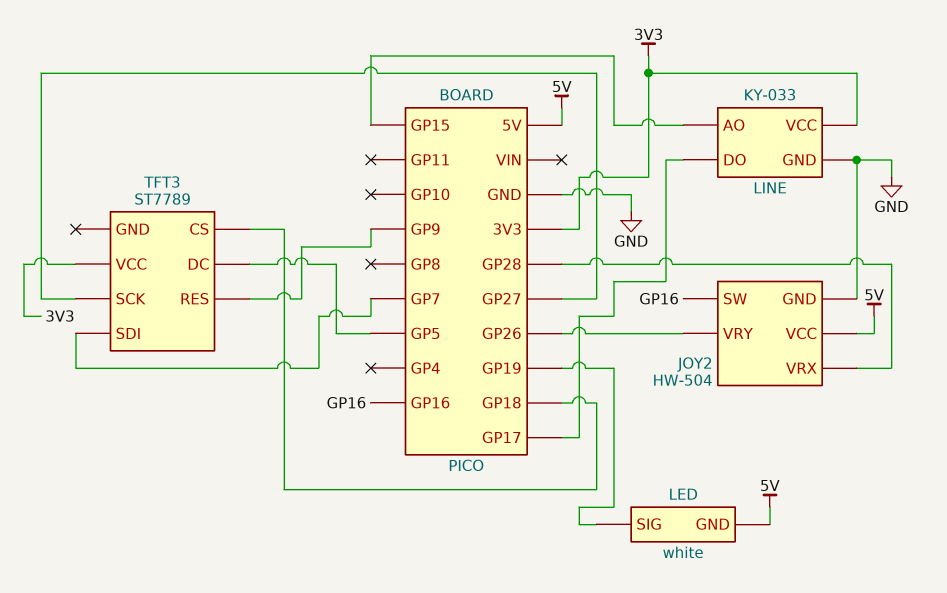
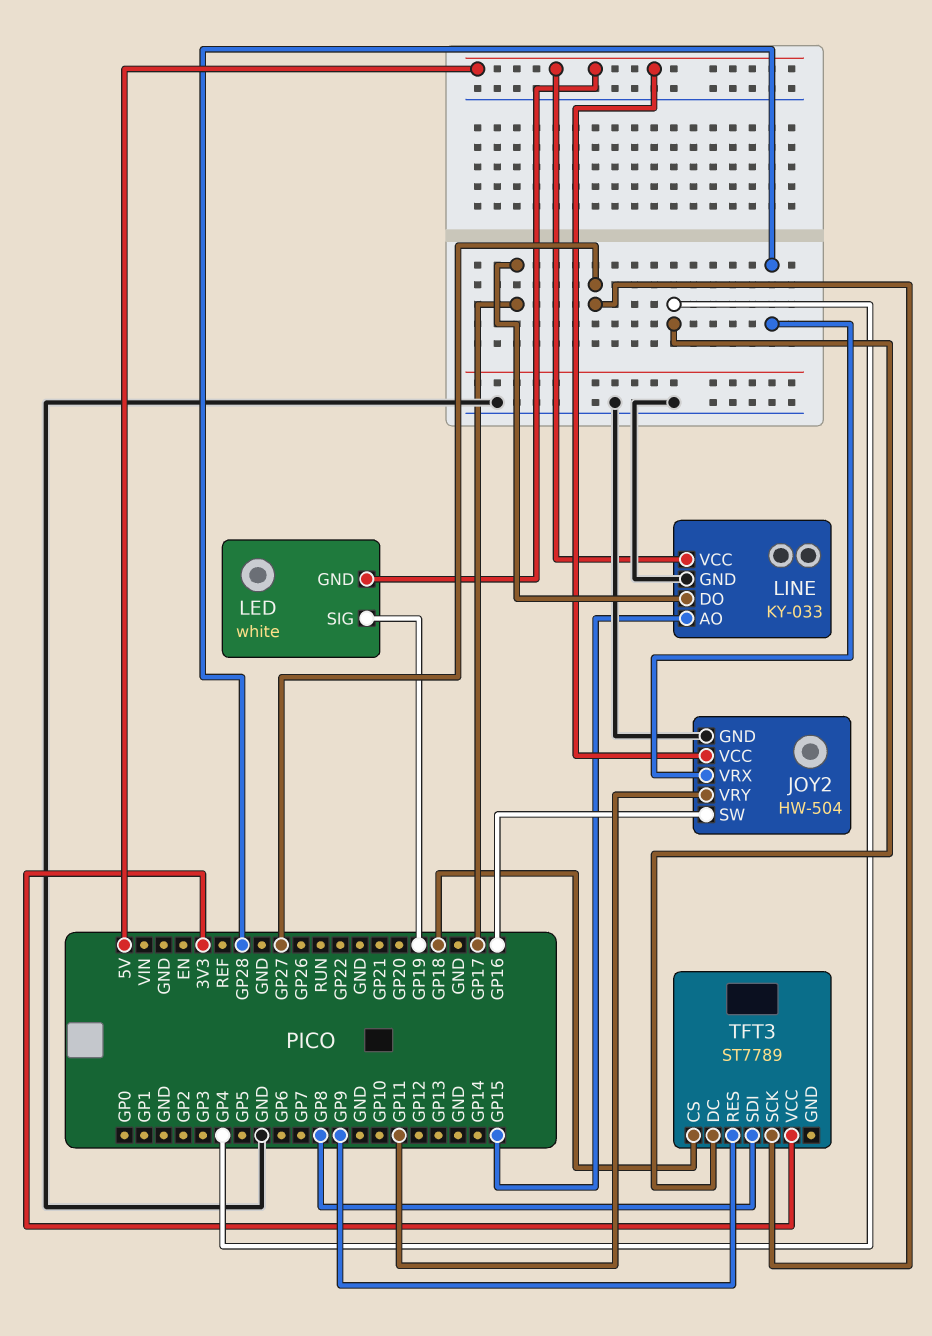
JOY2 pin VRY: GP26 -> GP11
LINE pin VCC: 3V3 -> 5V
TFT3 pin DC: GP5 -> GP4
TFT3 pin SDI: GP7 -> GP8

